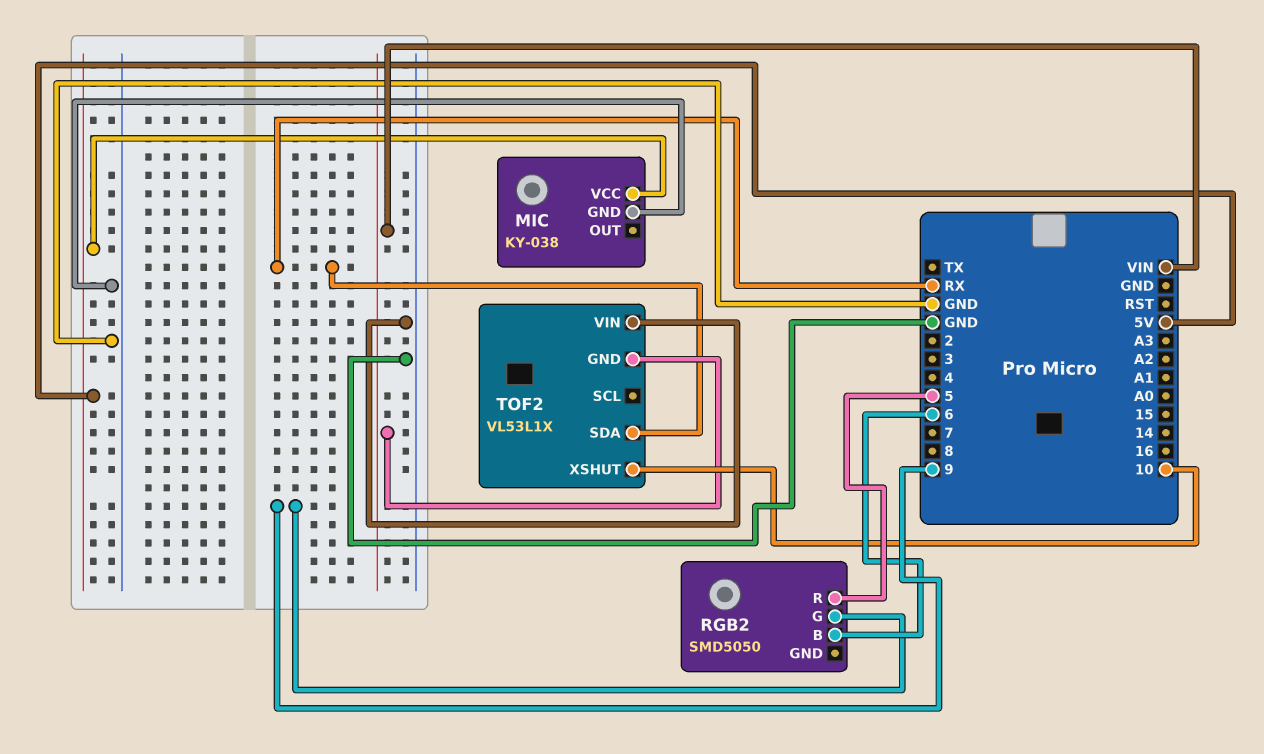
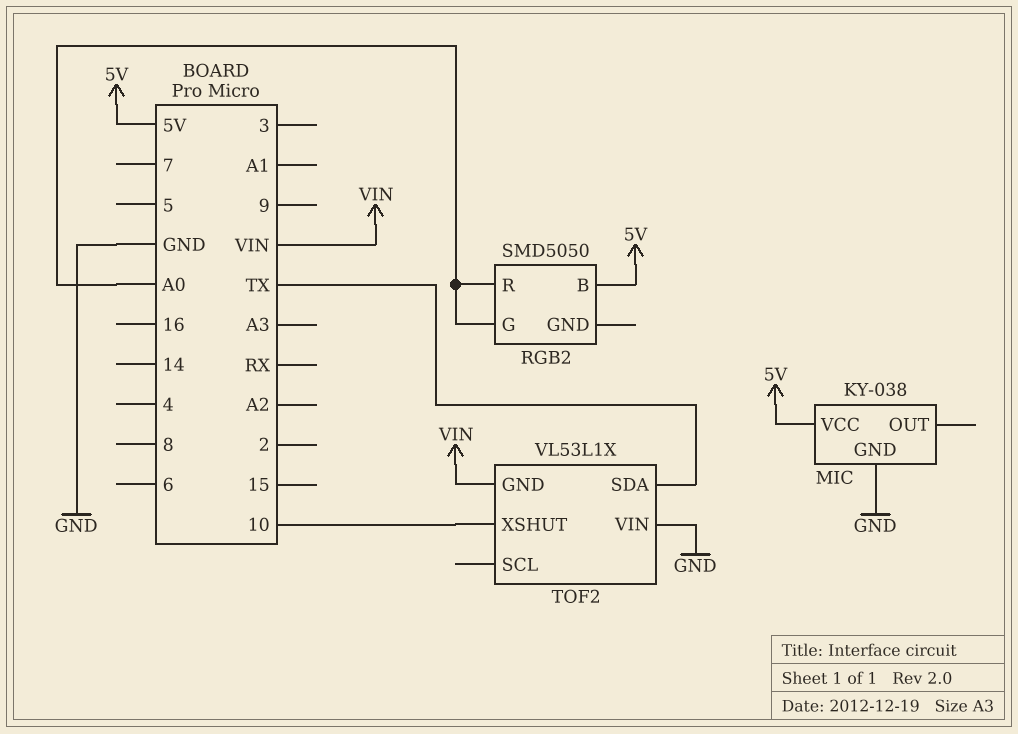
RGB2 pin B: 6 -> 5V
RGB2 pin G: 9 -> A0
RGB2 pin R: 5 -> A0
TOF2 pin SDA: RX -> TX

